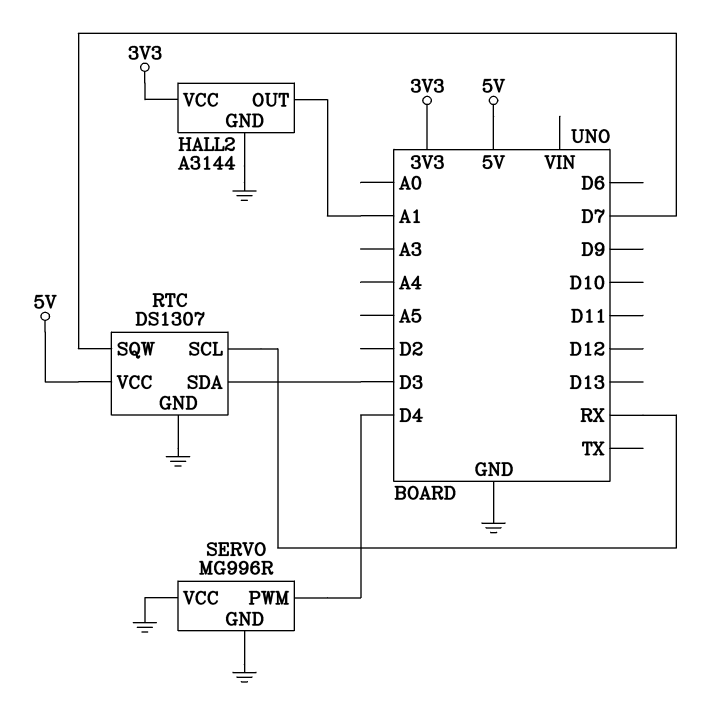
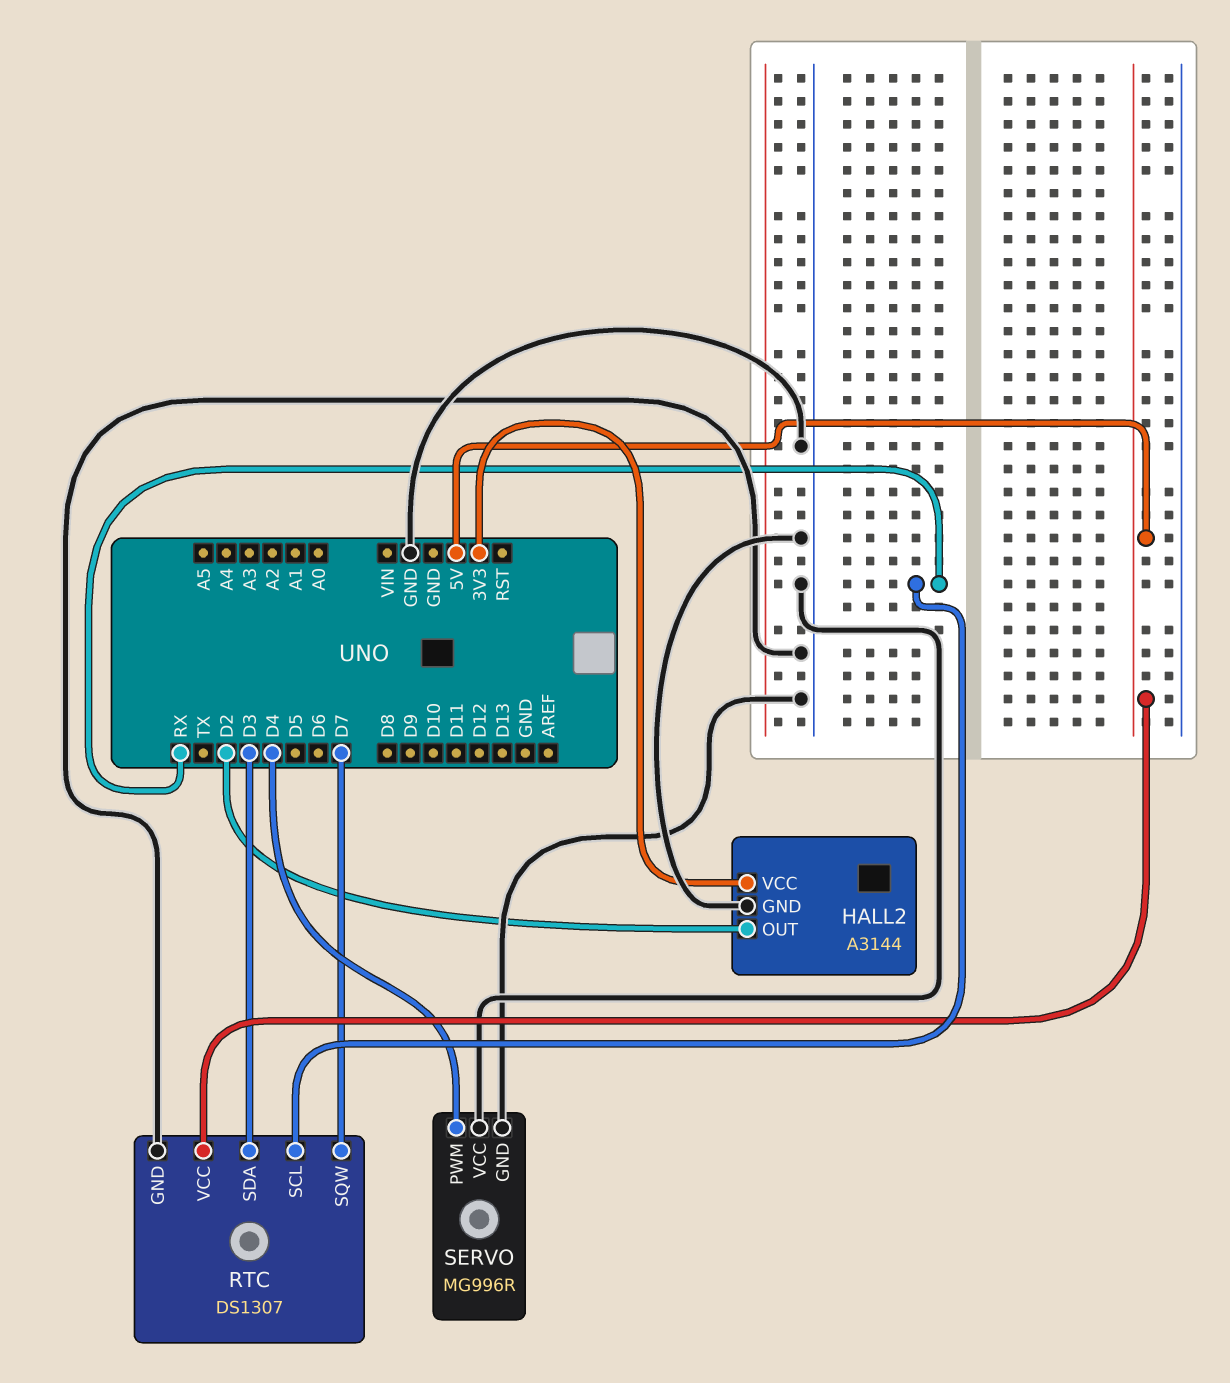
HALL2 pin OUT: A1 -> D2

